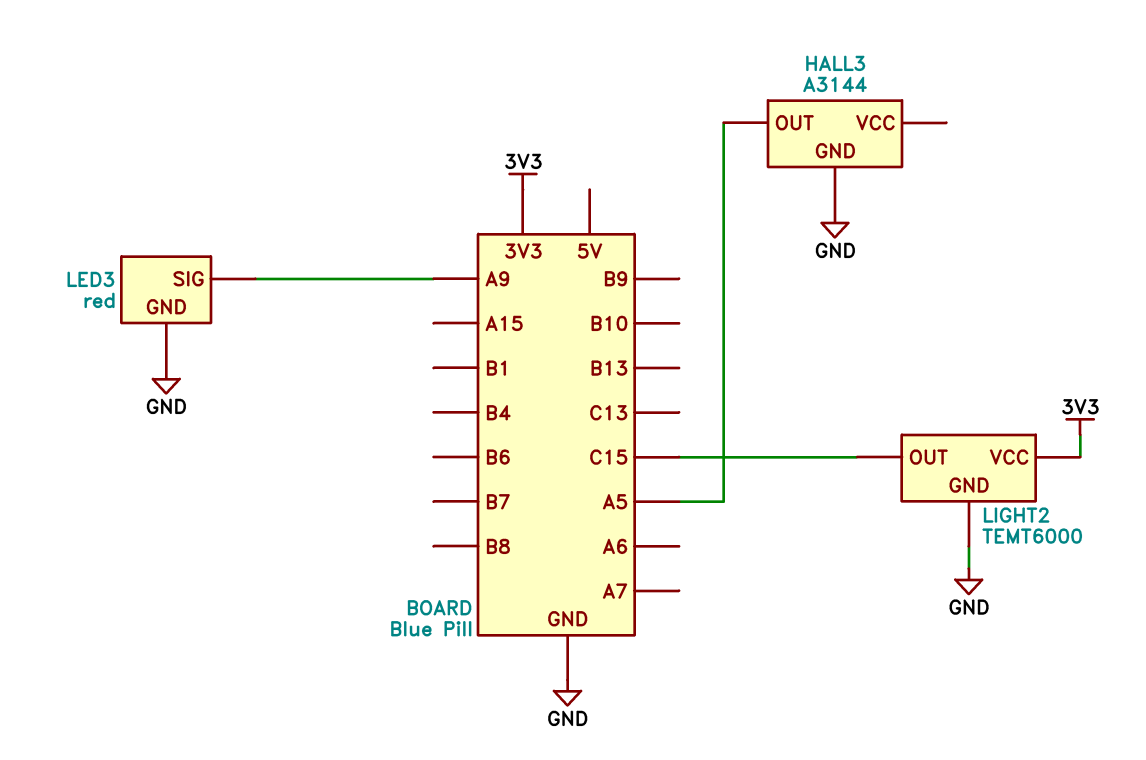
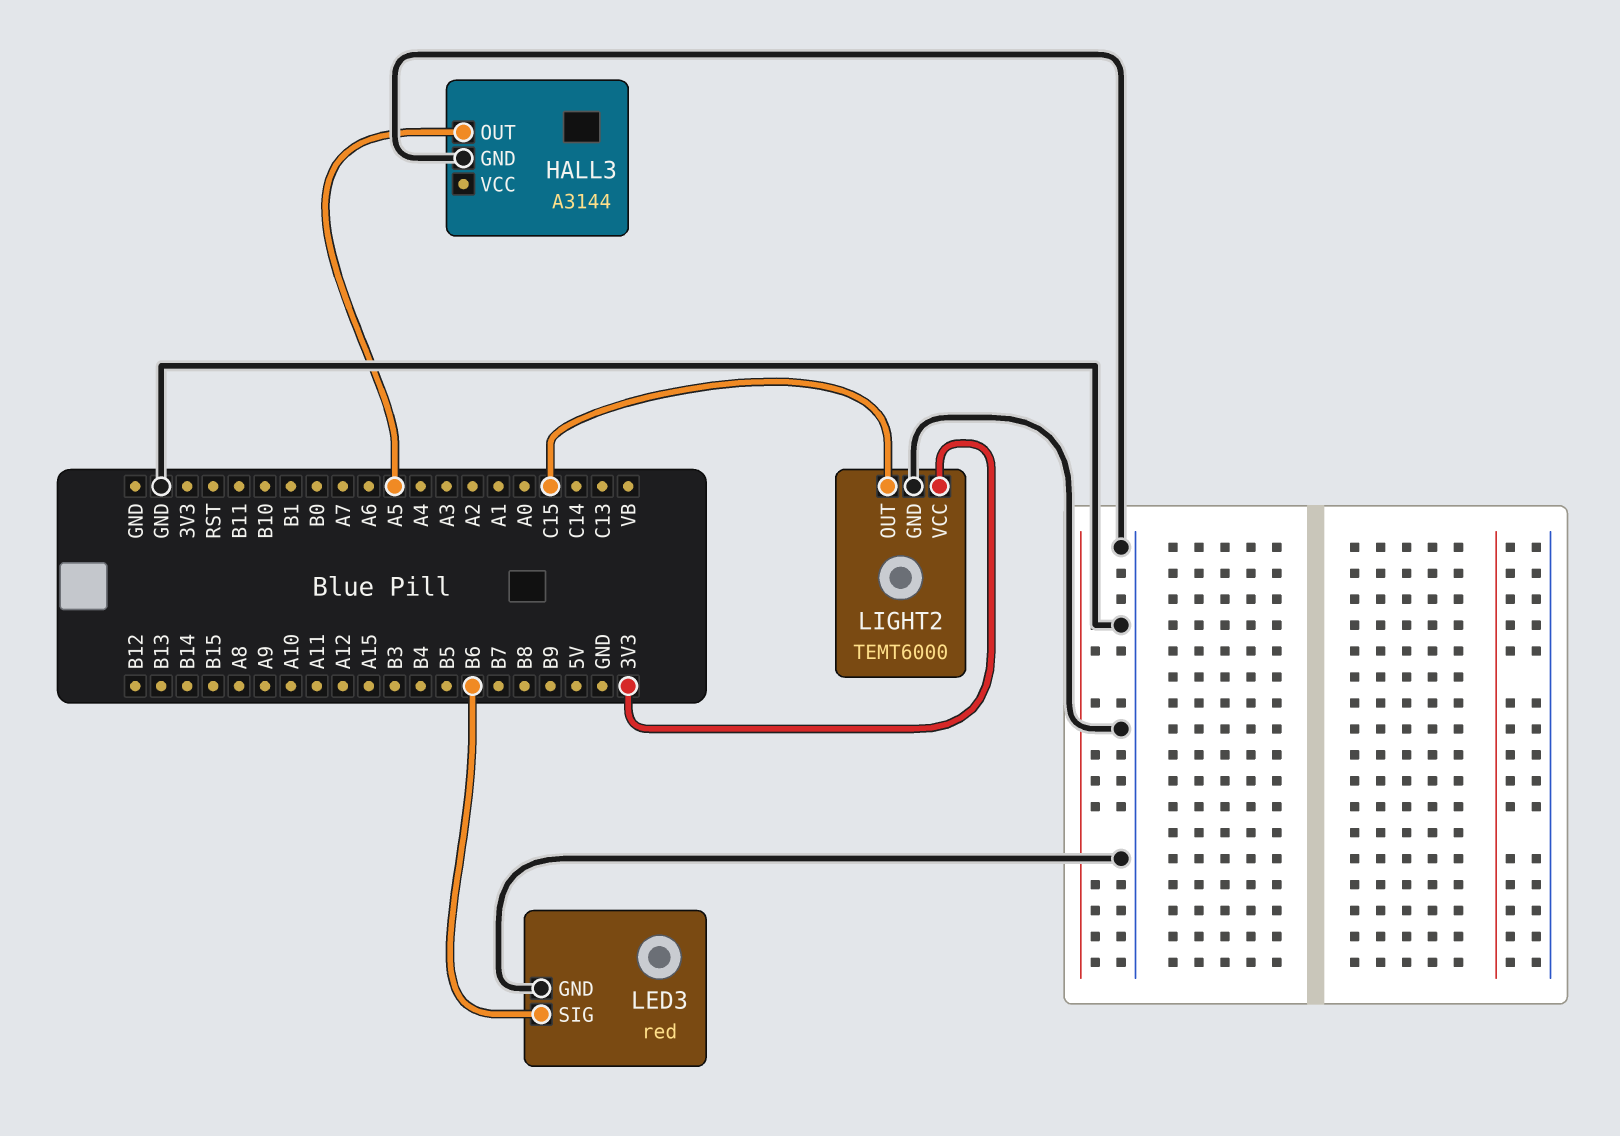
LED3 pin SIG: A9 -> B6

